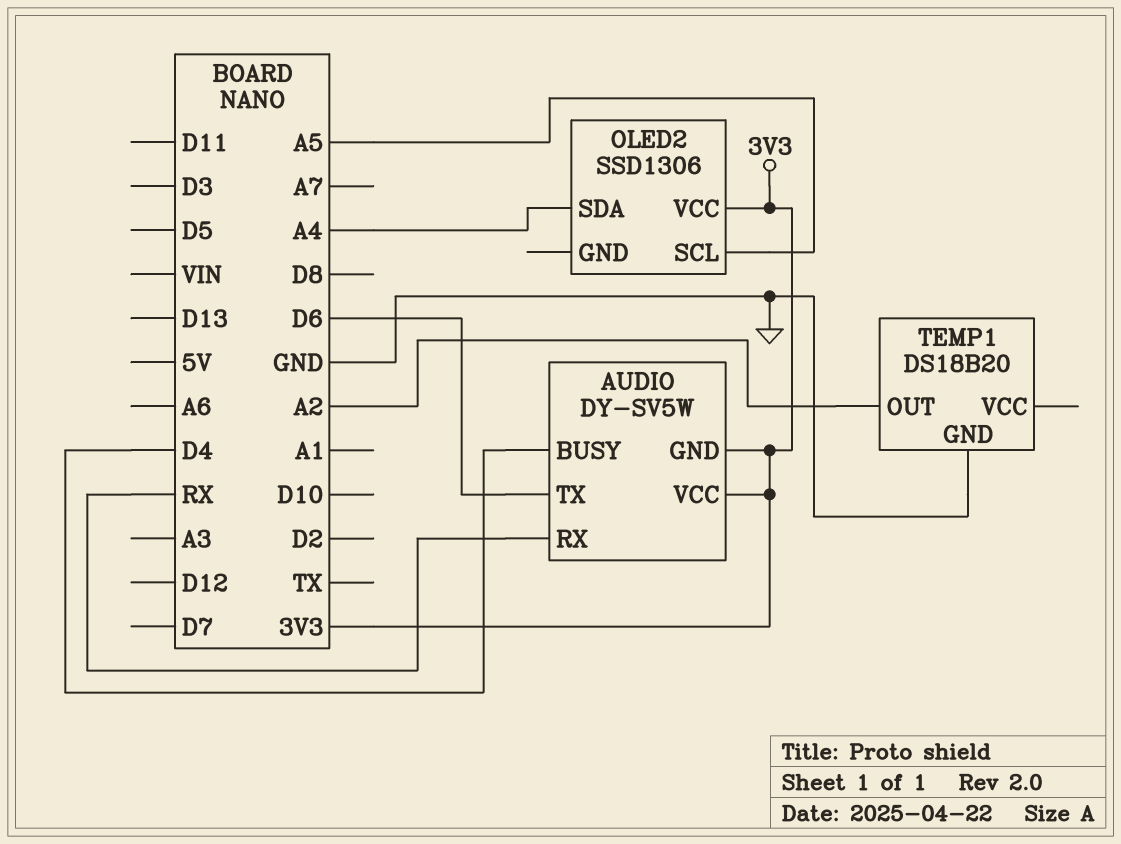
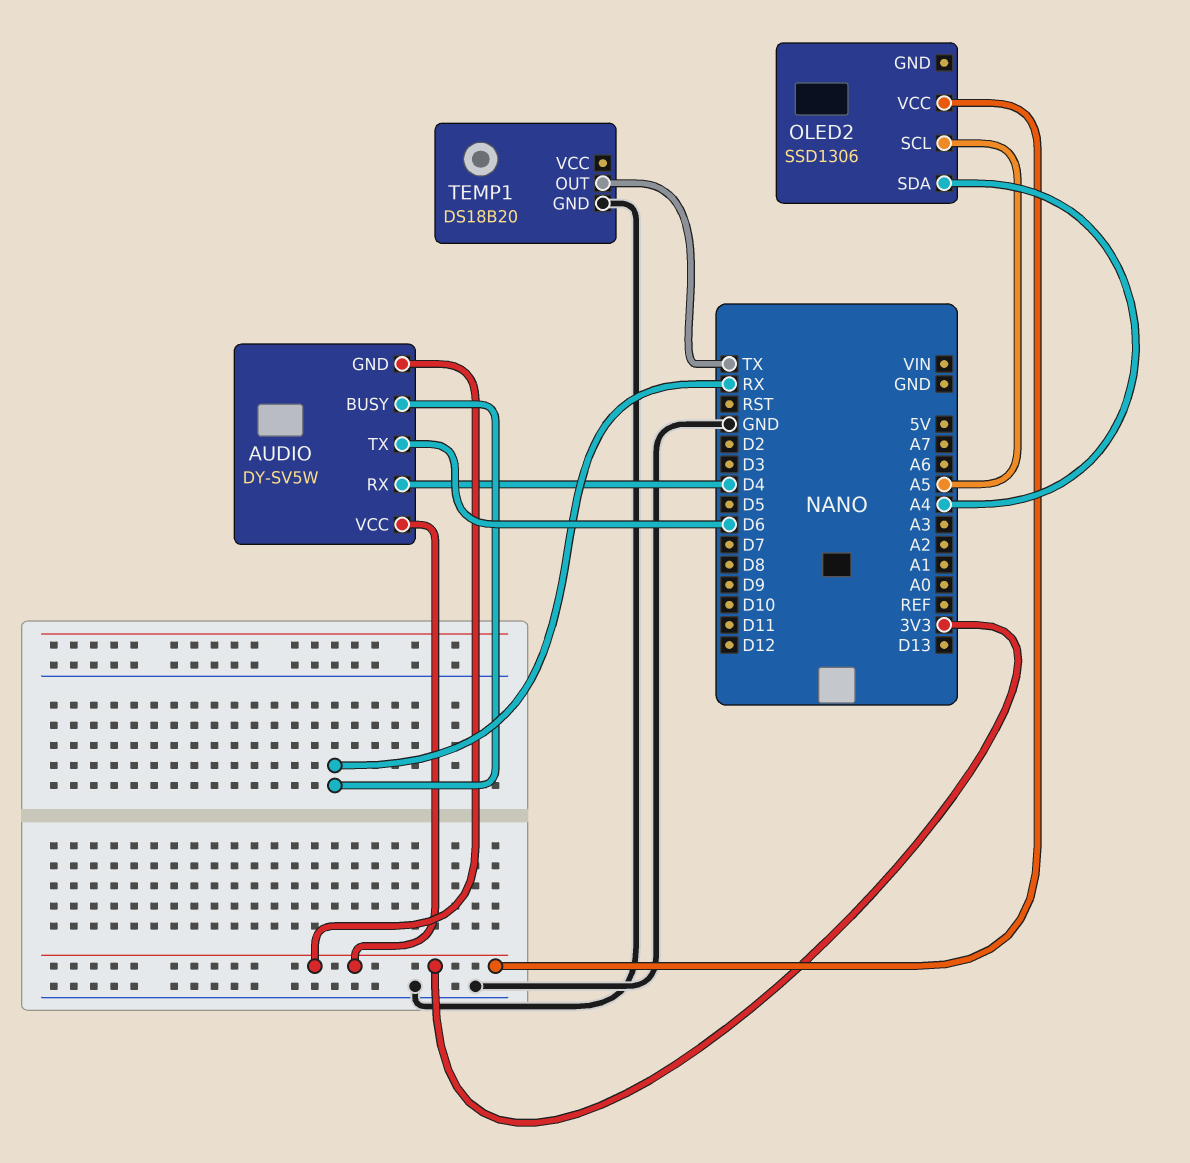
AUDIO pin BUSY: D4 -> RX
AUDIO pin RX: RX -> D4
TEMP1 pin OUT: A2 -> TX

